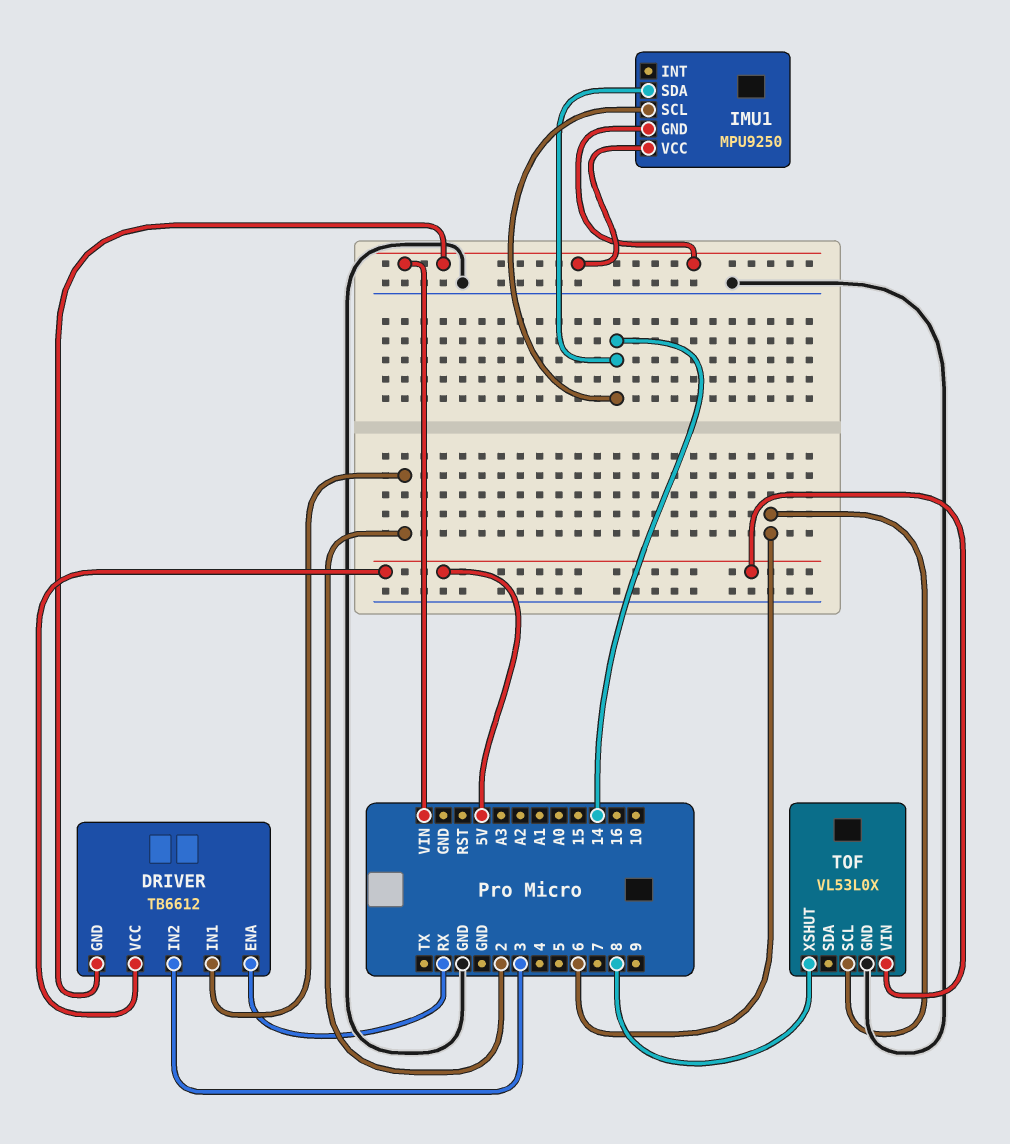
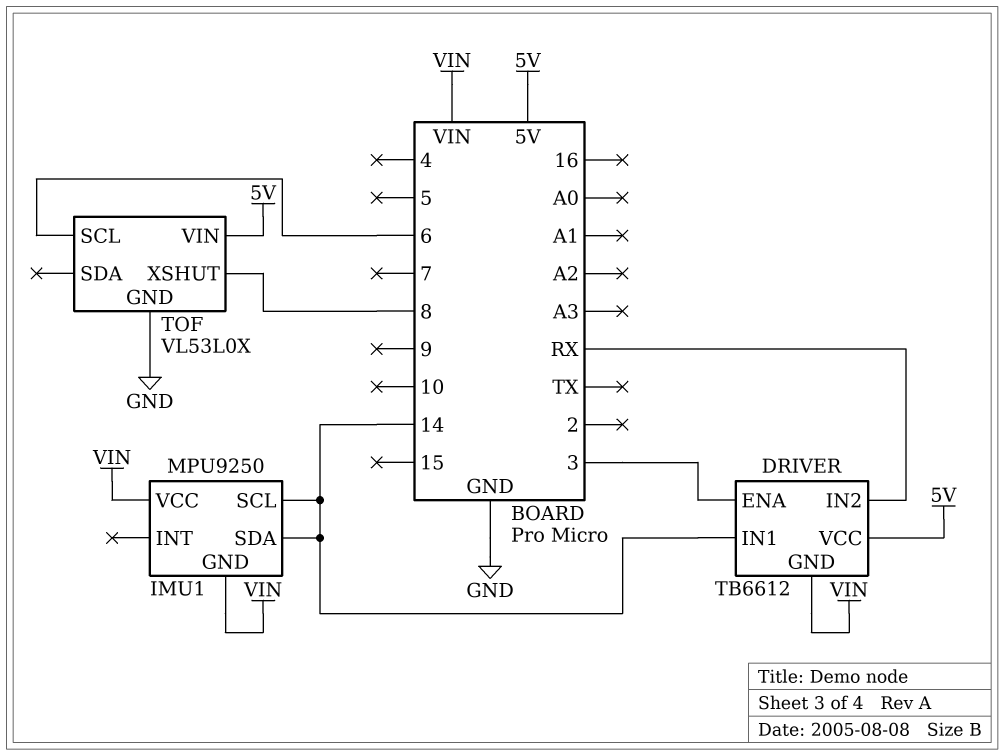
DRIVER pin ENA: RX -> 3
DRIVER pin IN1: 2 -> 14
DRIVER pin IN2: 3 -> RX

